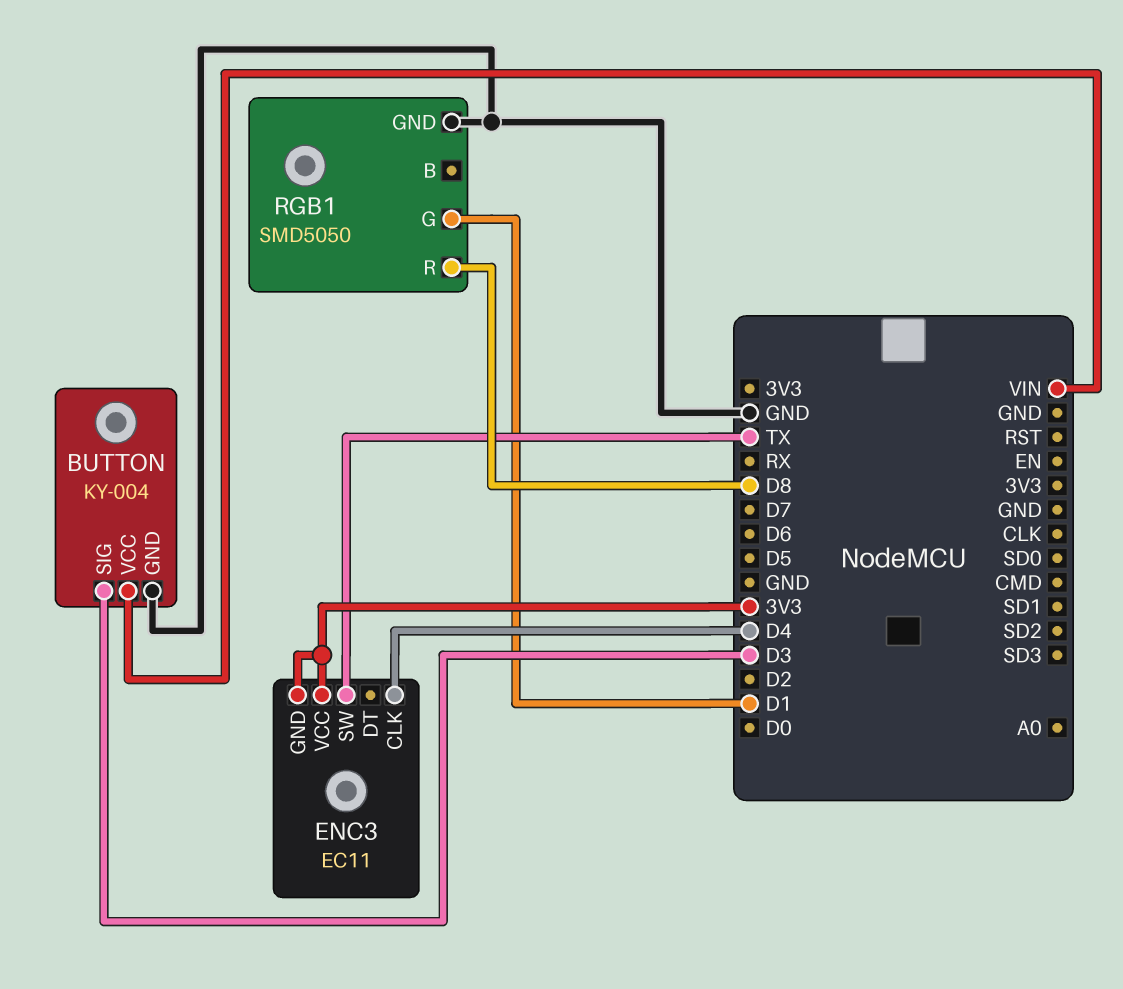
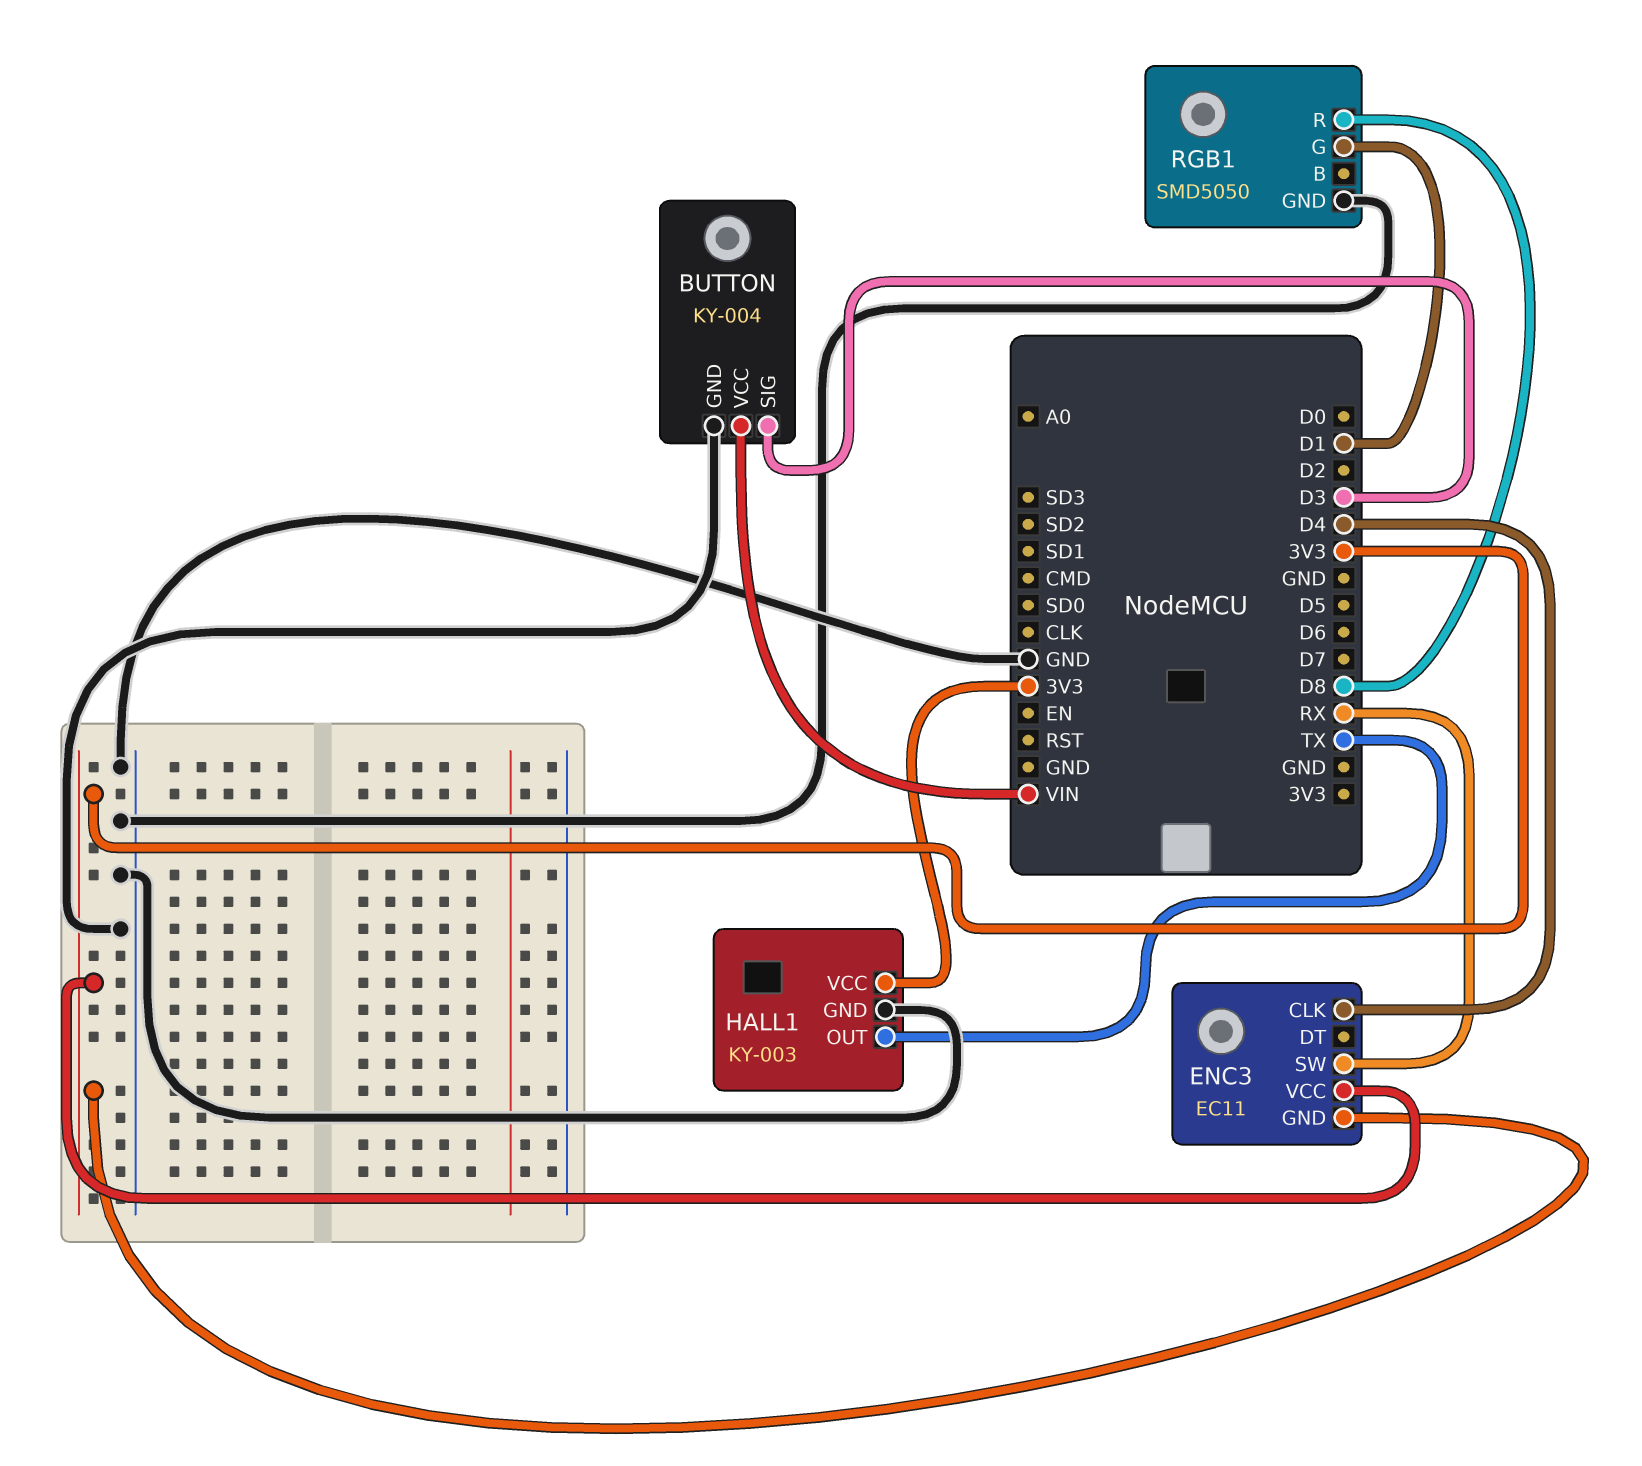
ENC3 pin SW: TX -> RX
HALL1: none -> KY-003
HALL1 pin GND: none -> GND
HALL1 pin OUT: none -> TX
HALL1 pin VCC: none -> 3V3

